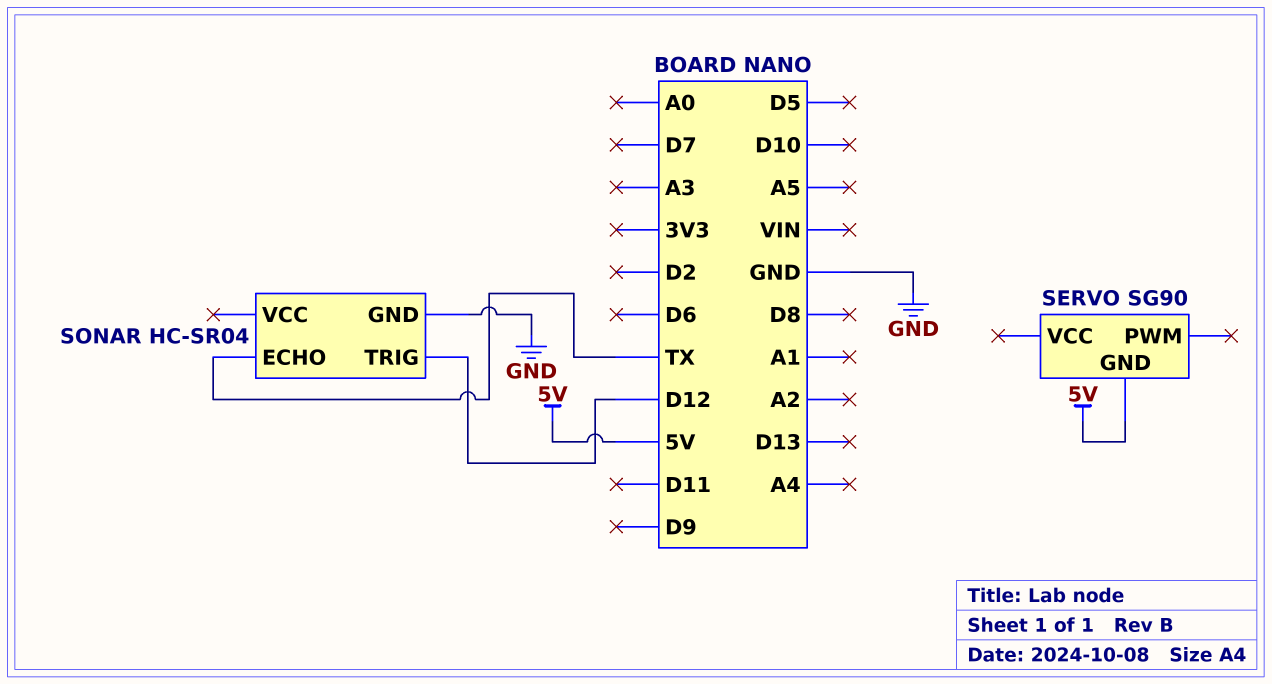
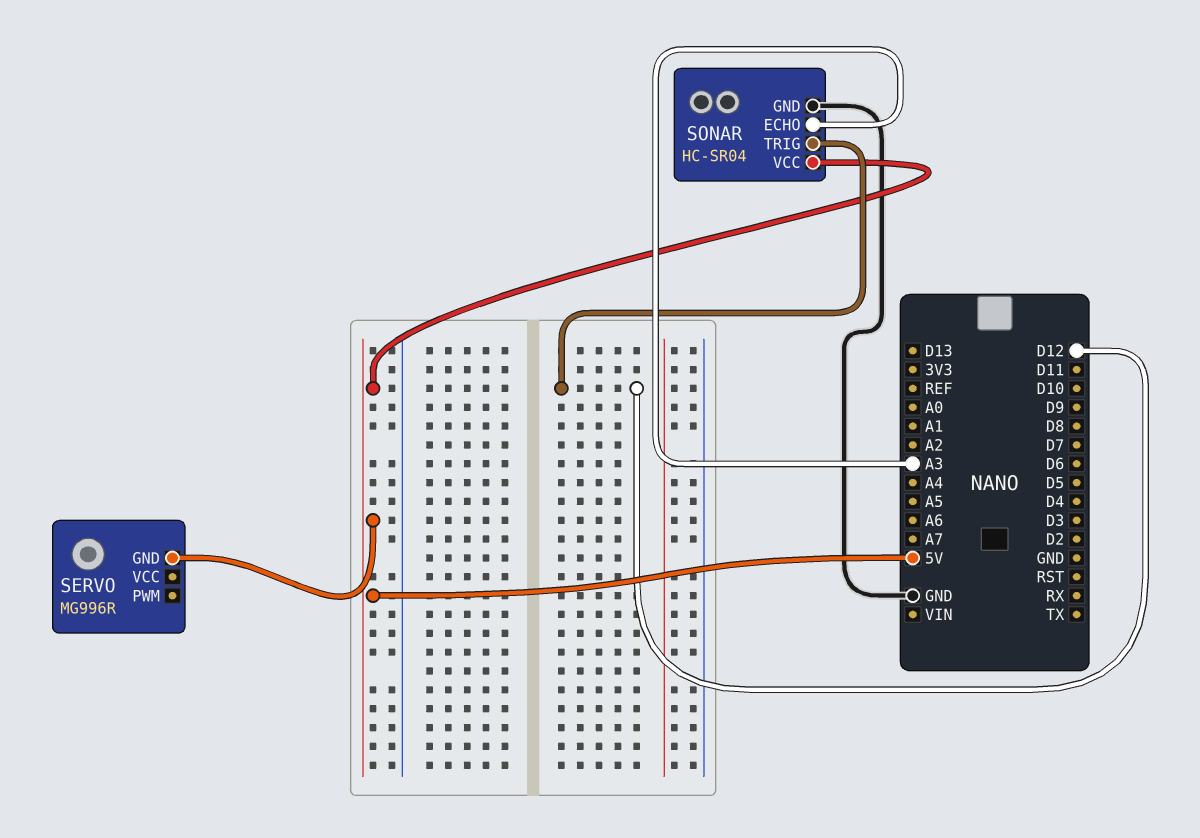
SERVO: SG90 -> MG996R
SONAR pin ECHO: TX -> A3
SONAR pin VCC: none -> 5V

